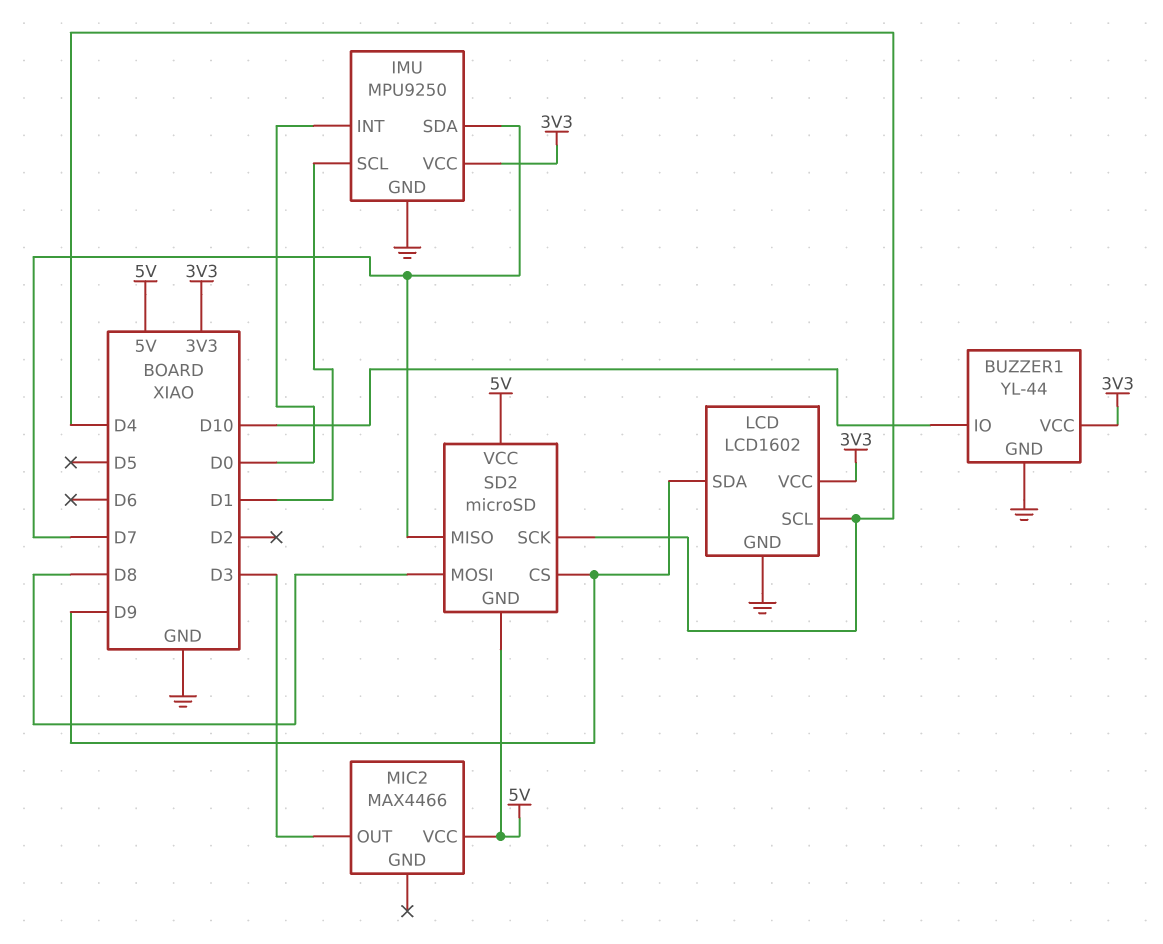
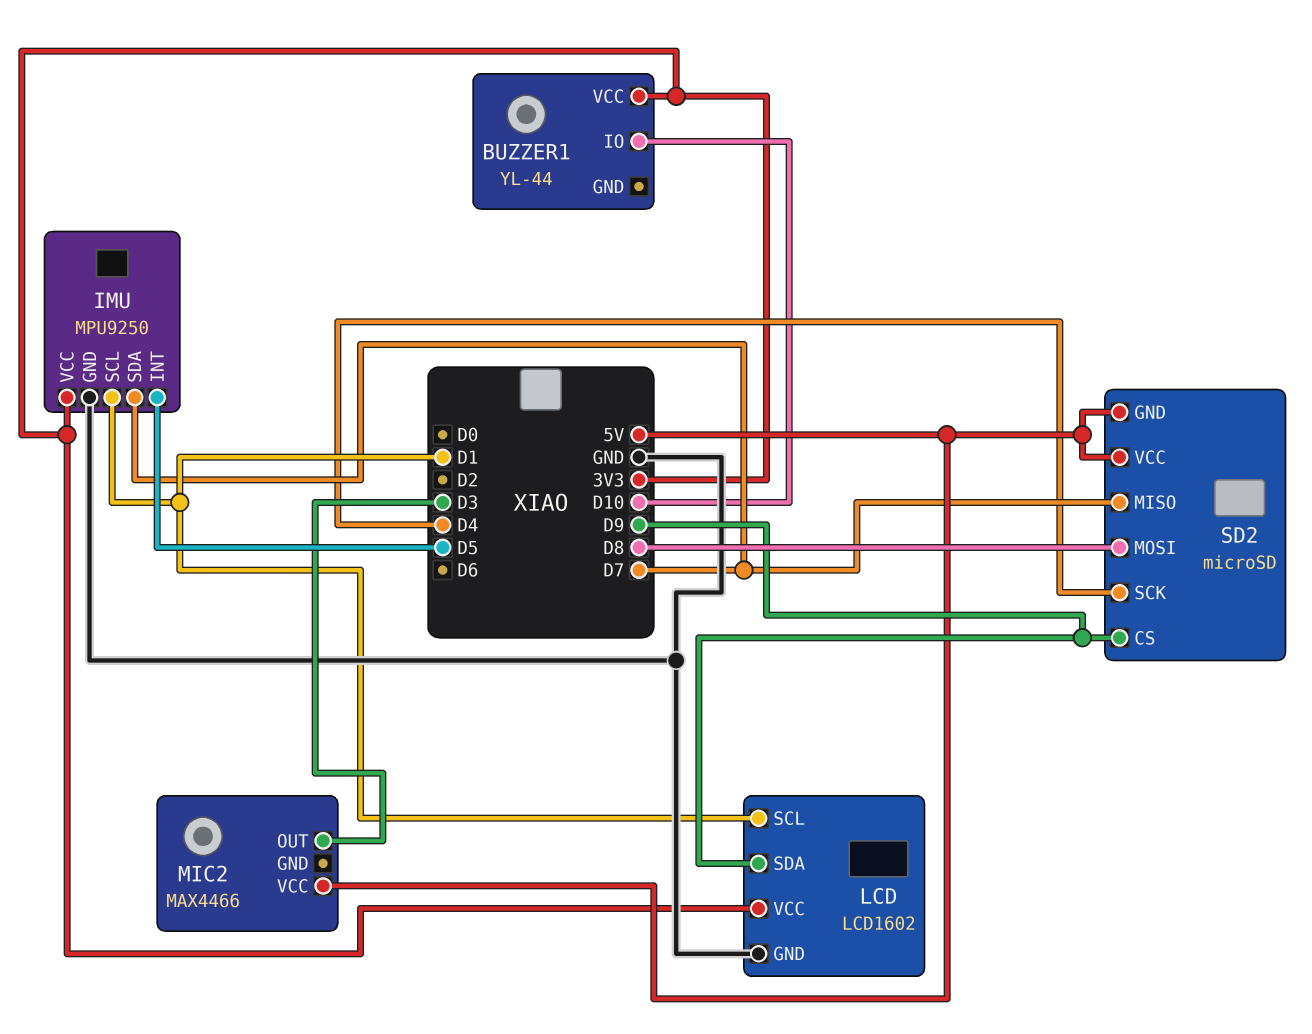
BUZZER1 pin GND: GND -> none
IMU pin INT: D0 -> D5
LCD pin SCL: D4 -> D1

